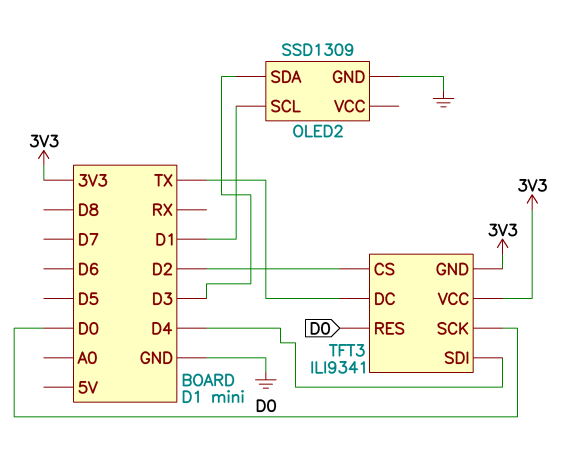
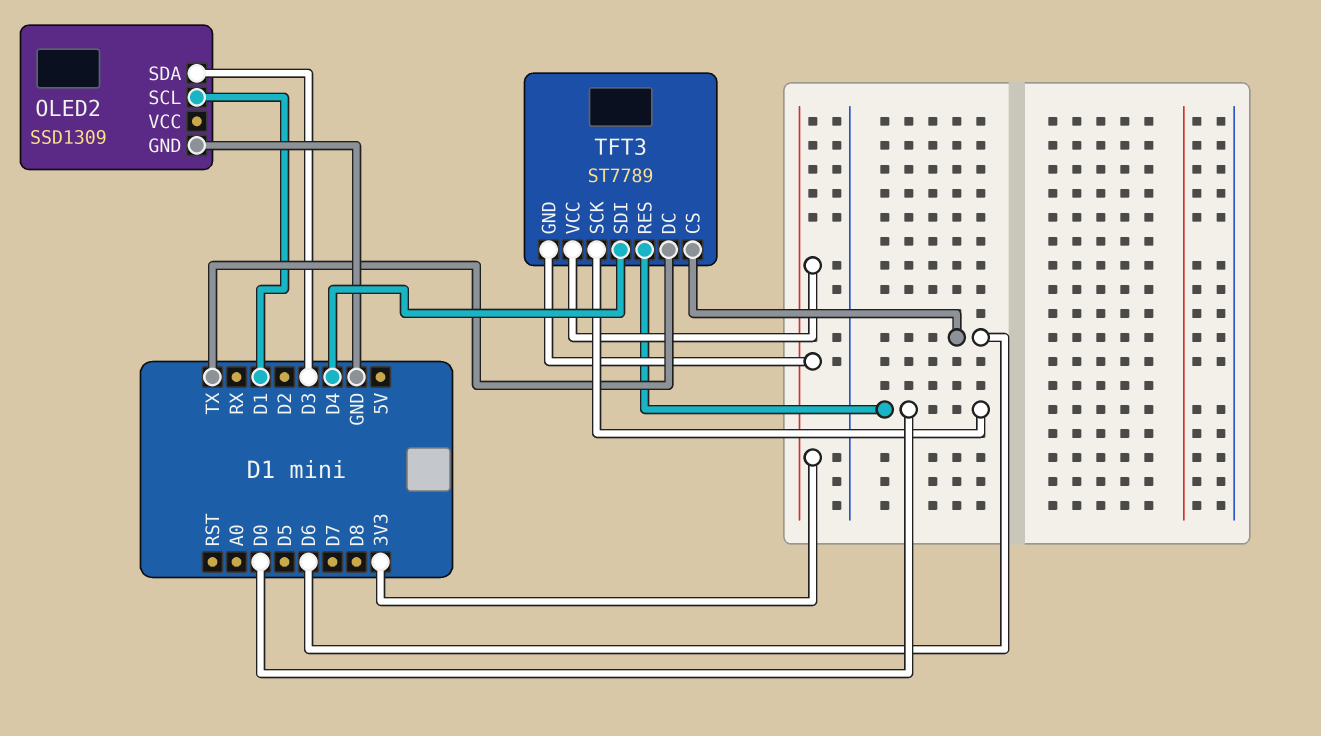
TFT3: ILI9341 -> ST7789
TFT3 pin CS: D2 -> D6

